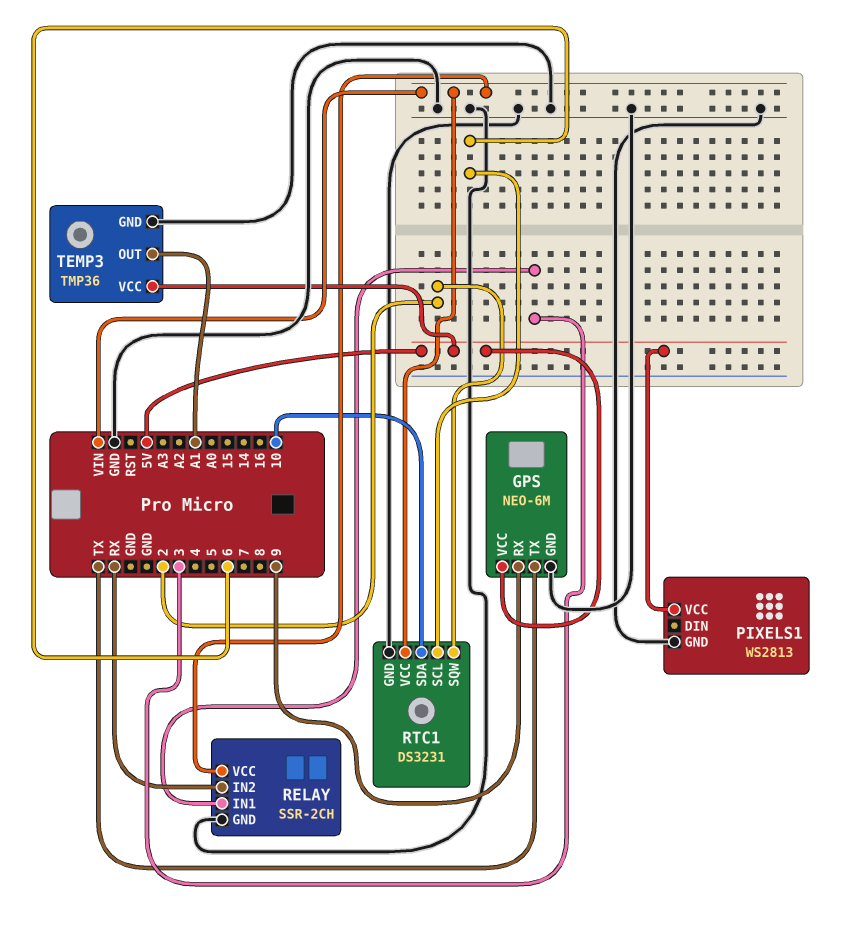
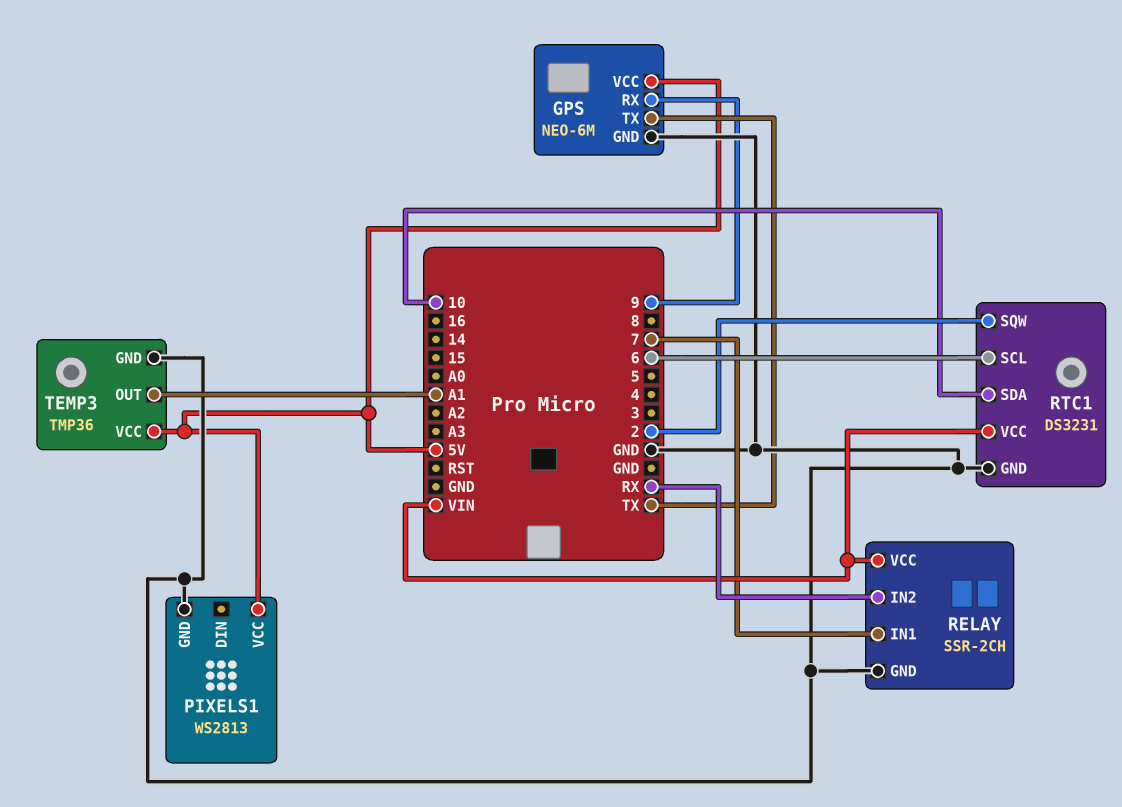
RELAY pin IN1: 3 -> 7

